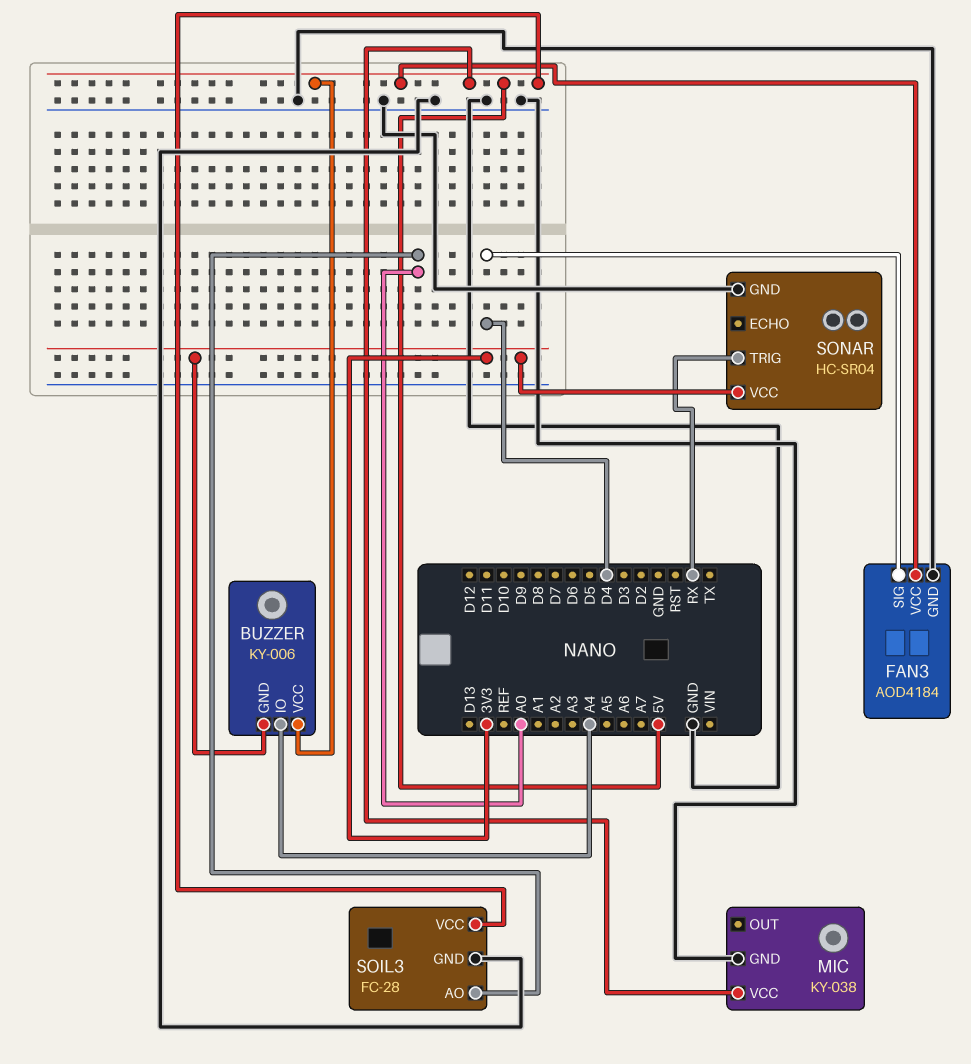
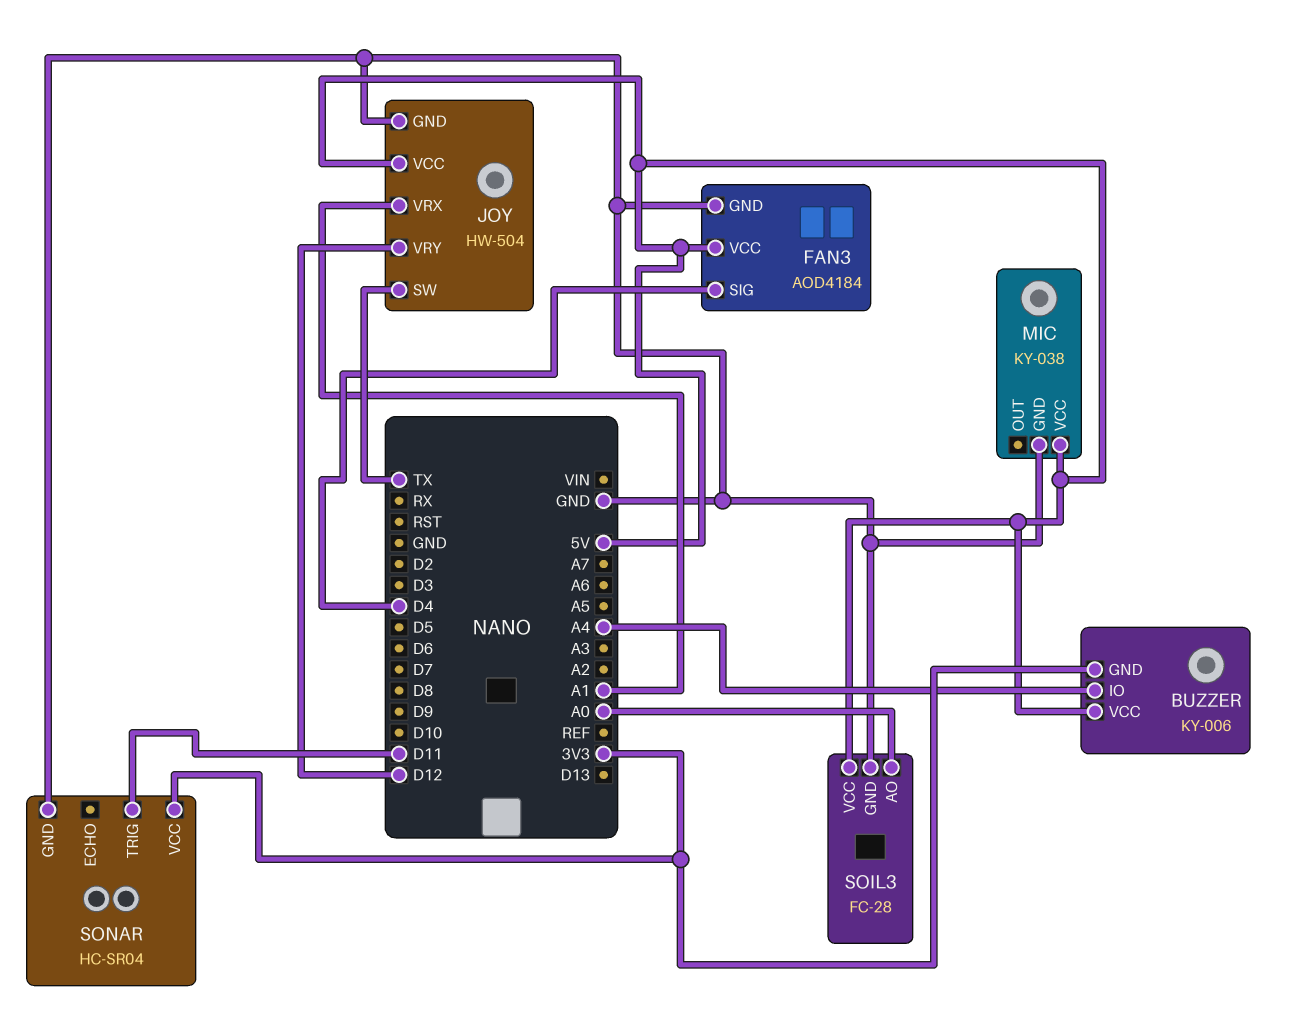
JOY: none -> HW-504
JOY pin GND: none -> GND
JOY pin SW: none -> TX
JOY pin VCC: none -> 5V
JOY pin VRX: none -> A1
JOY pin VRY: none -> D12
SONAR pin TRIG: RX -> D11

